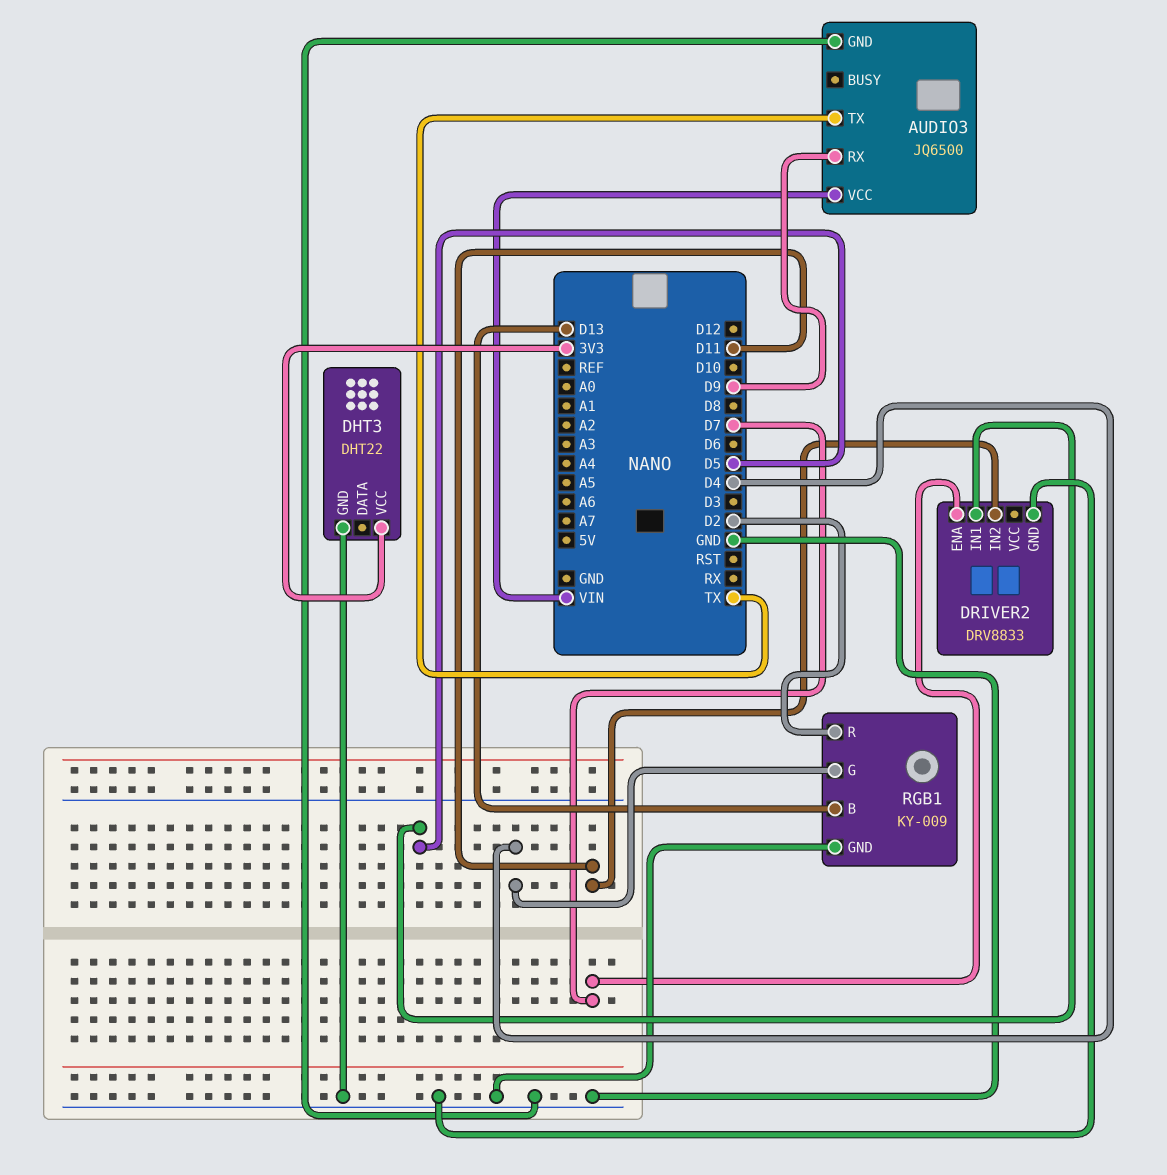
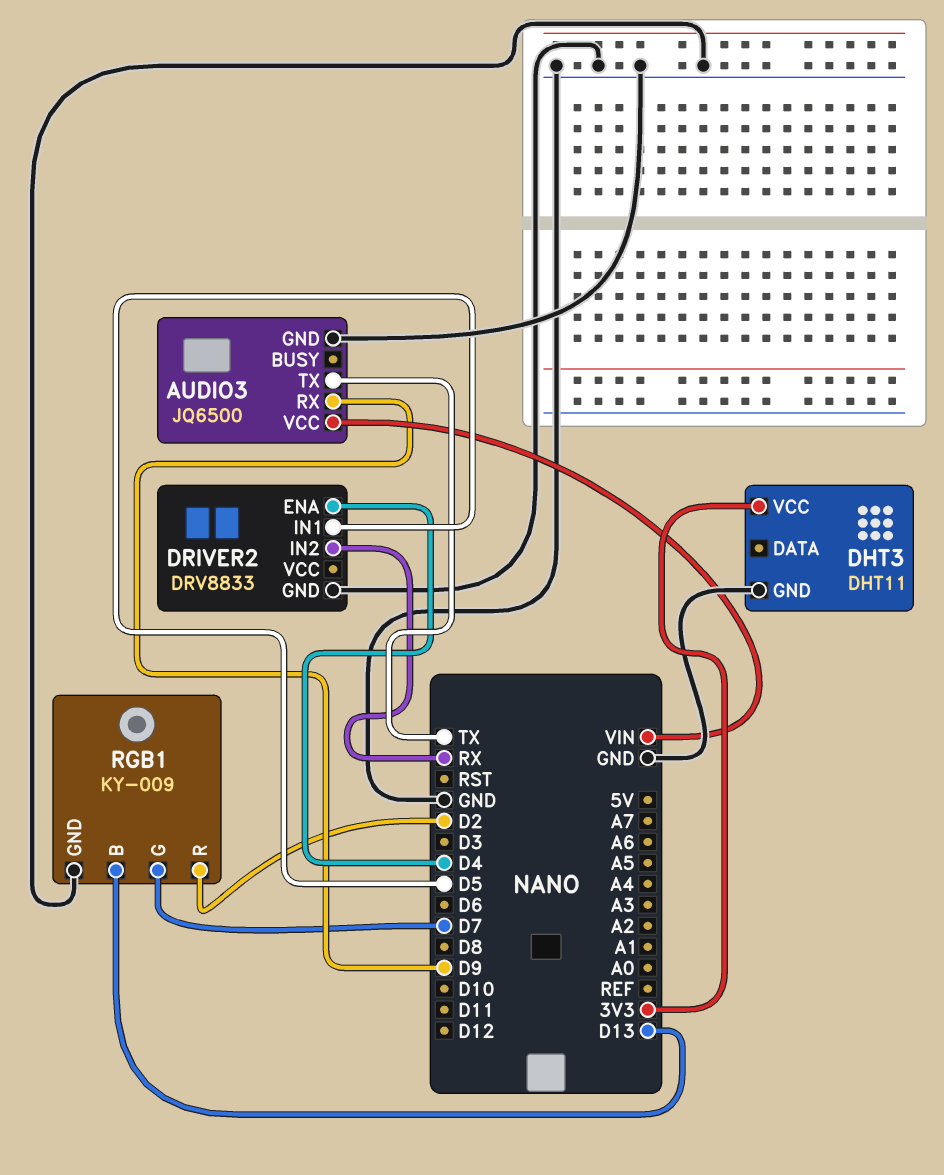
DHT3: DHT22 -> DHT11
DRIVER2 pin ENA: D7 -> D4
DRIVER2 pin IN2: D11 -> RX
RGB1 pin G: D4 -> D7

